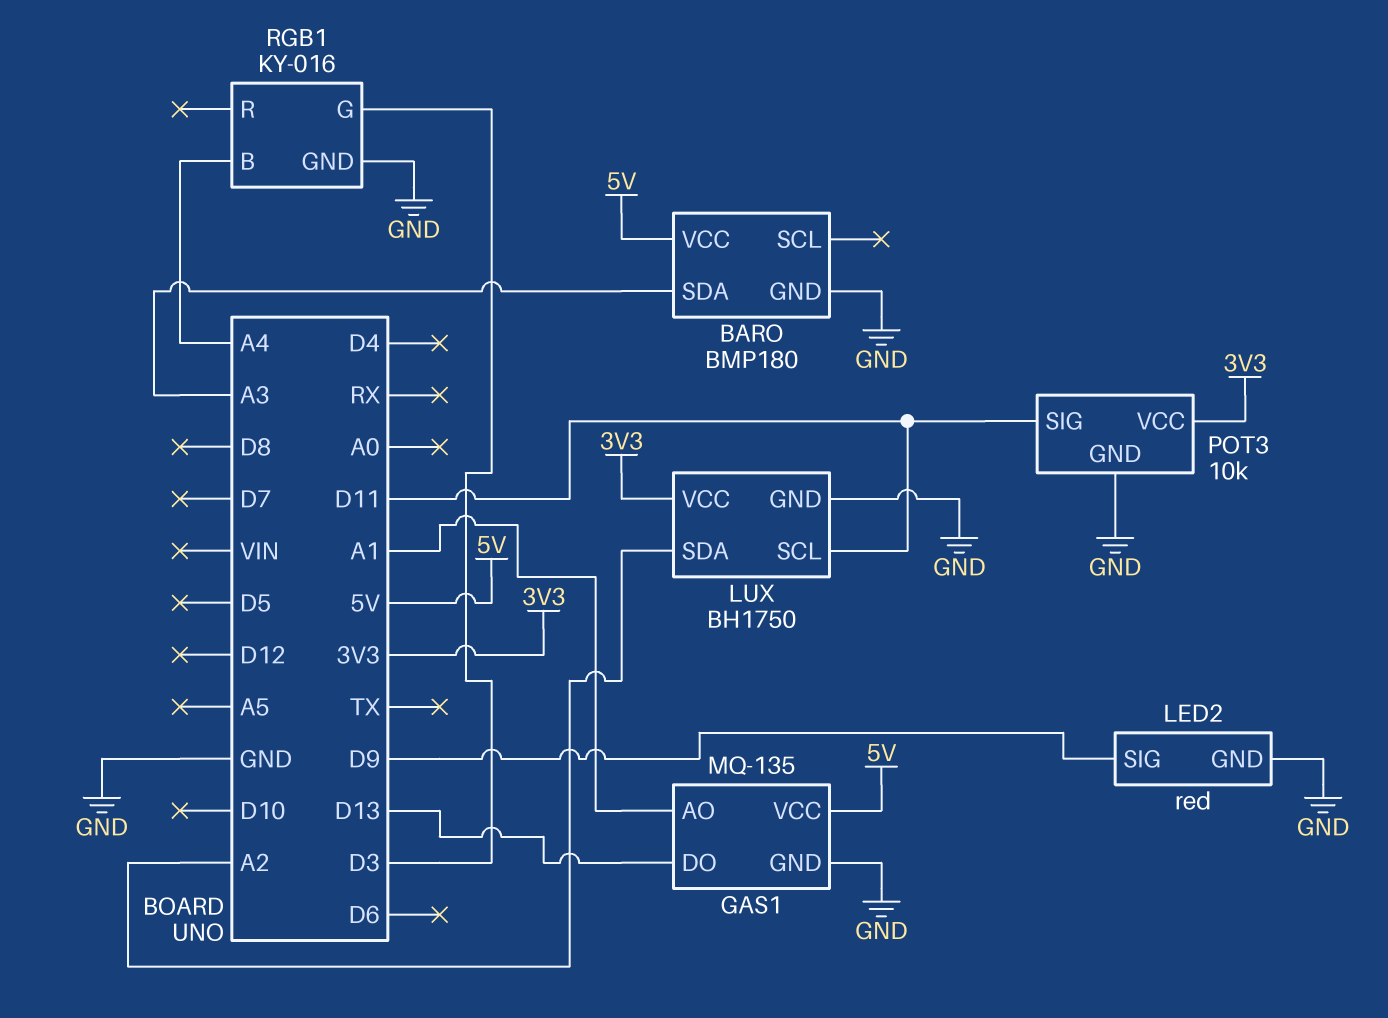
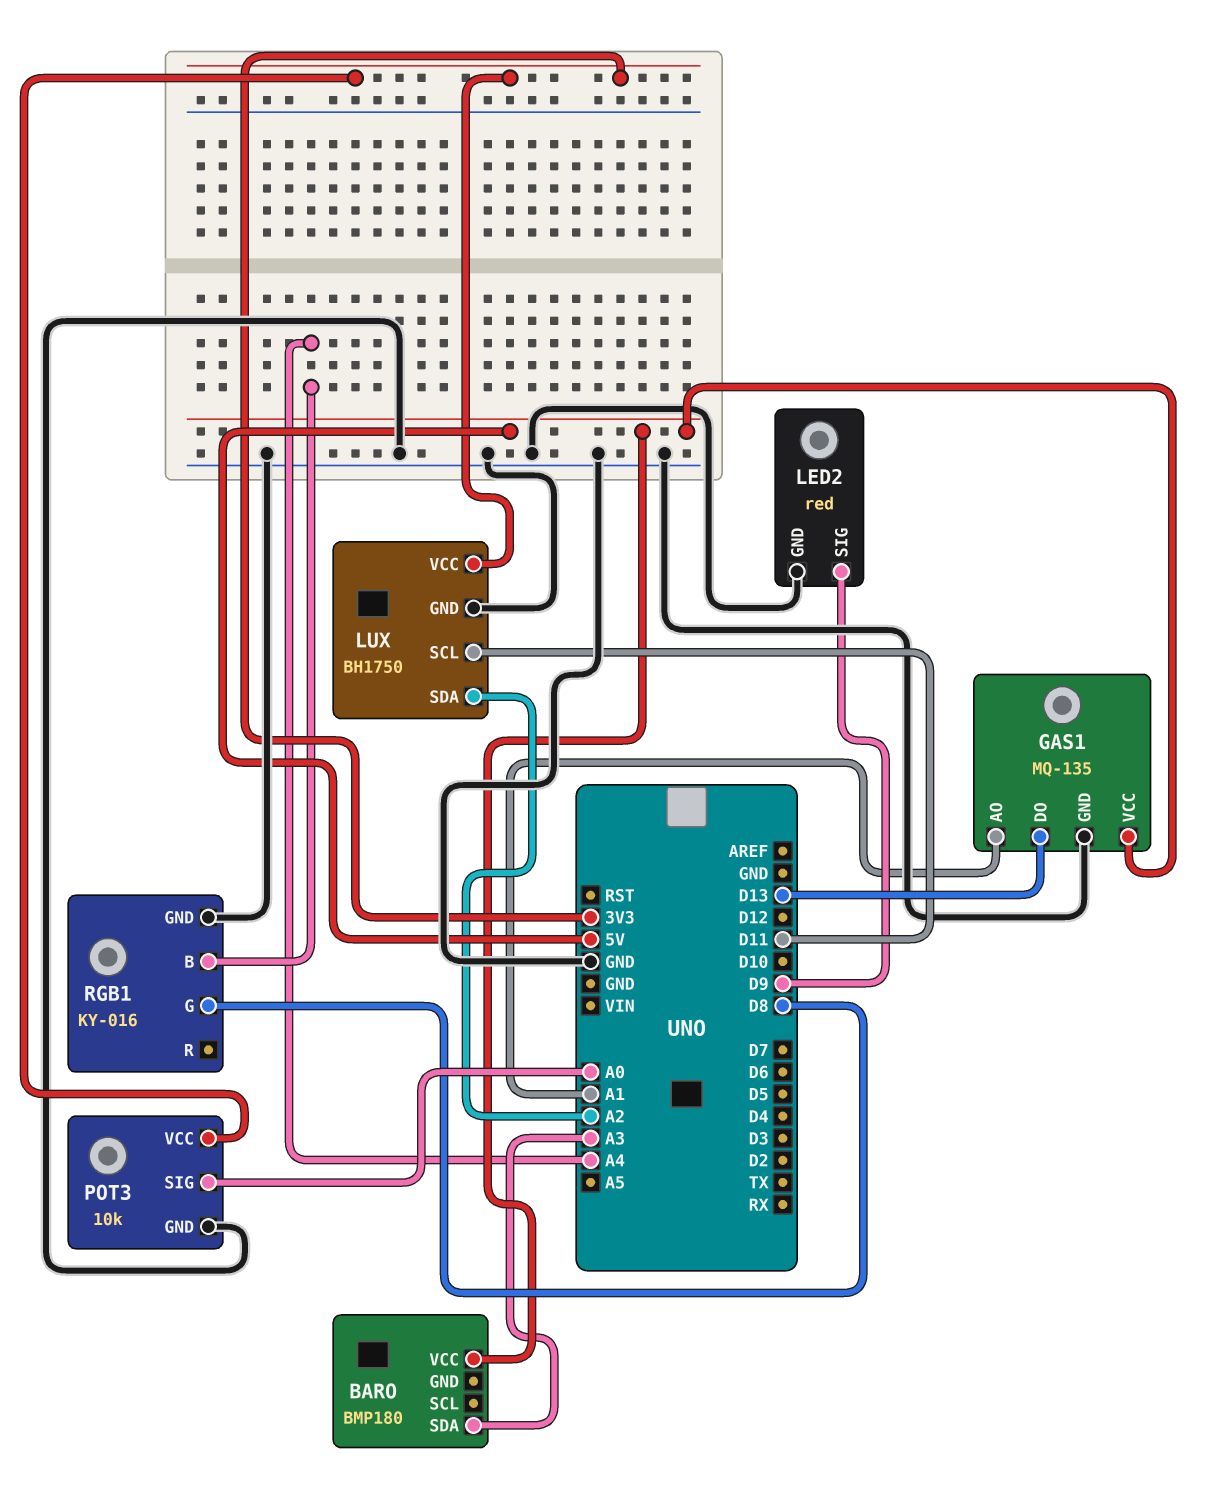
BARO pin GND: GND -> none
POT3 pin SIG: D11 -> A0
RGB1 pin G: D3 -> D8

